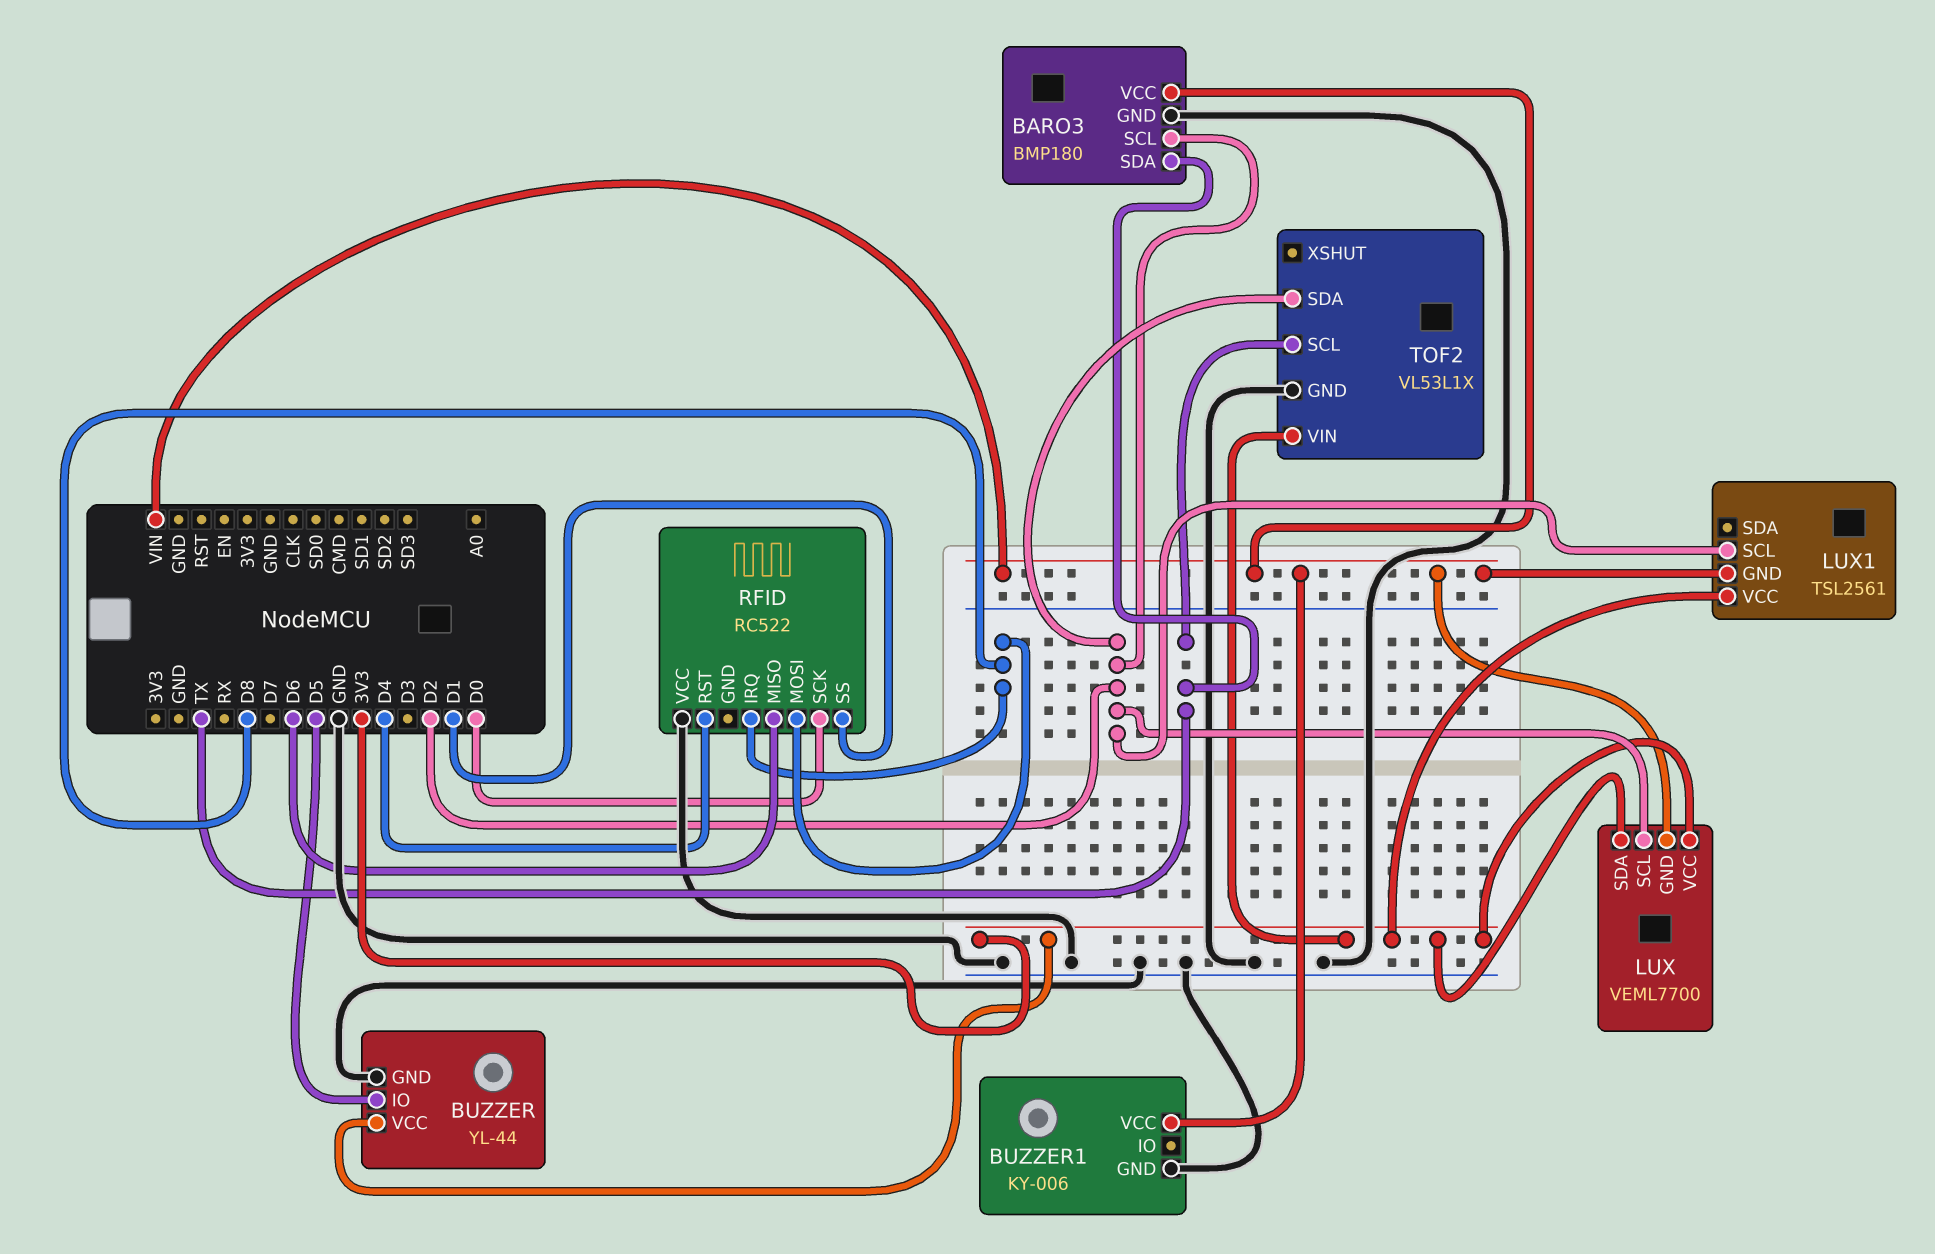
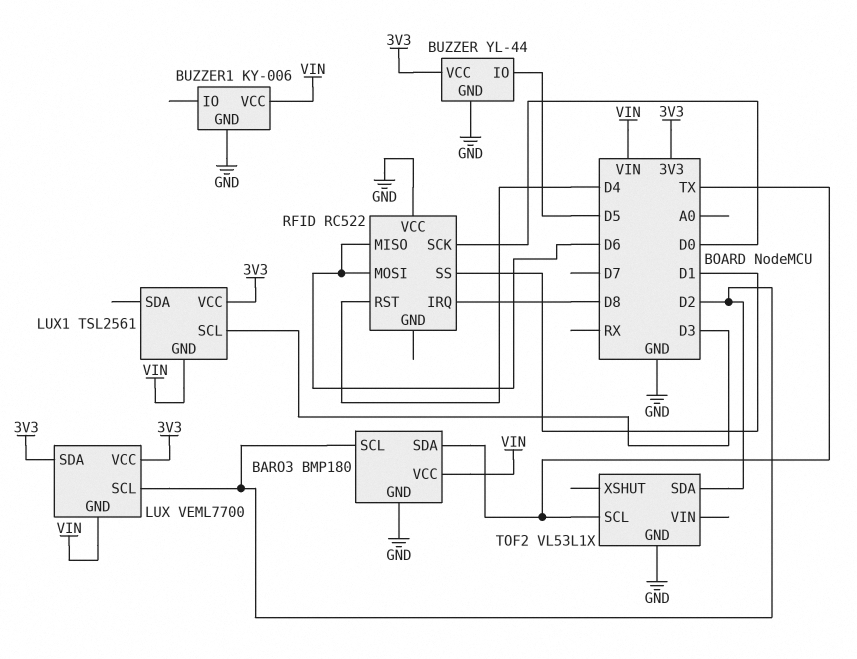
LUX1 pin SCL: D2 -> D3
RFID pin MOSI: D8 -> D6
TOF2 pin VIN: 3V3 -> none

